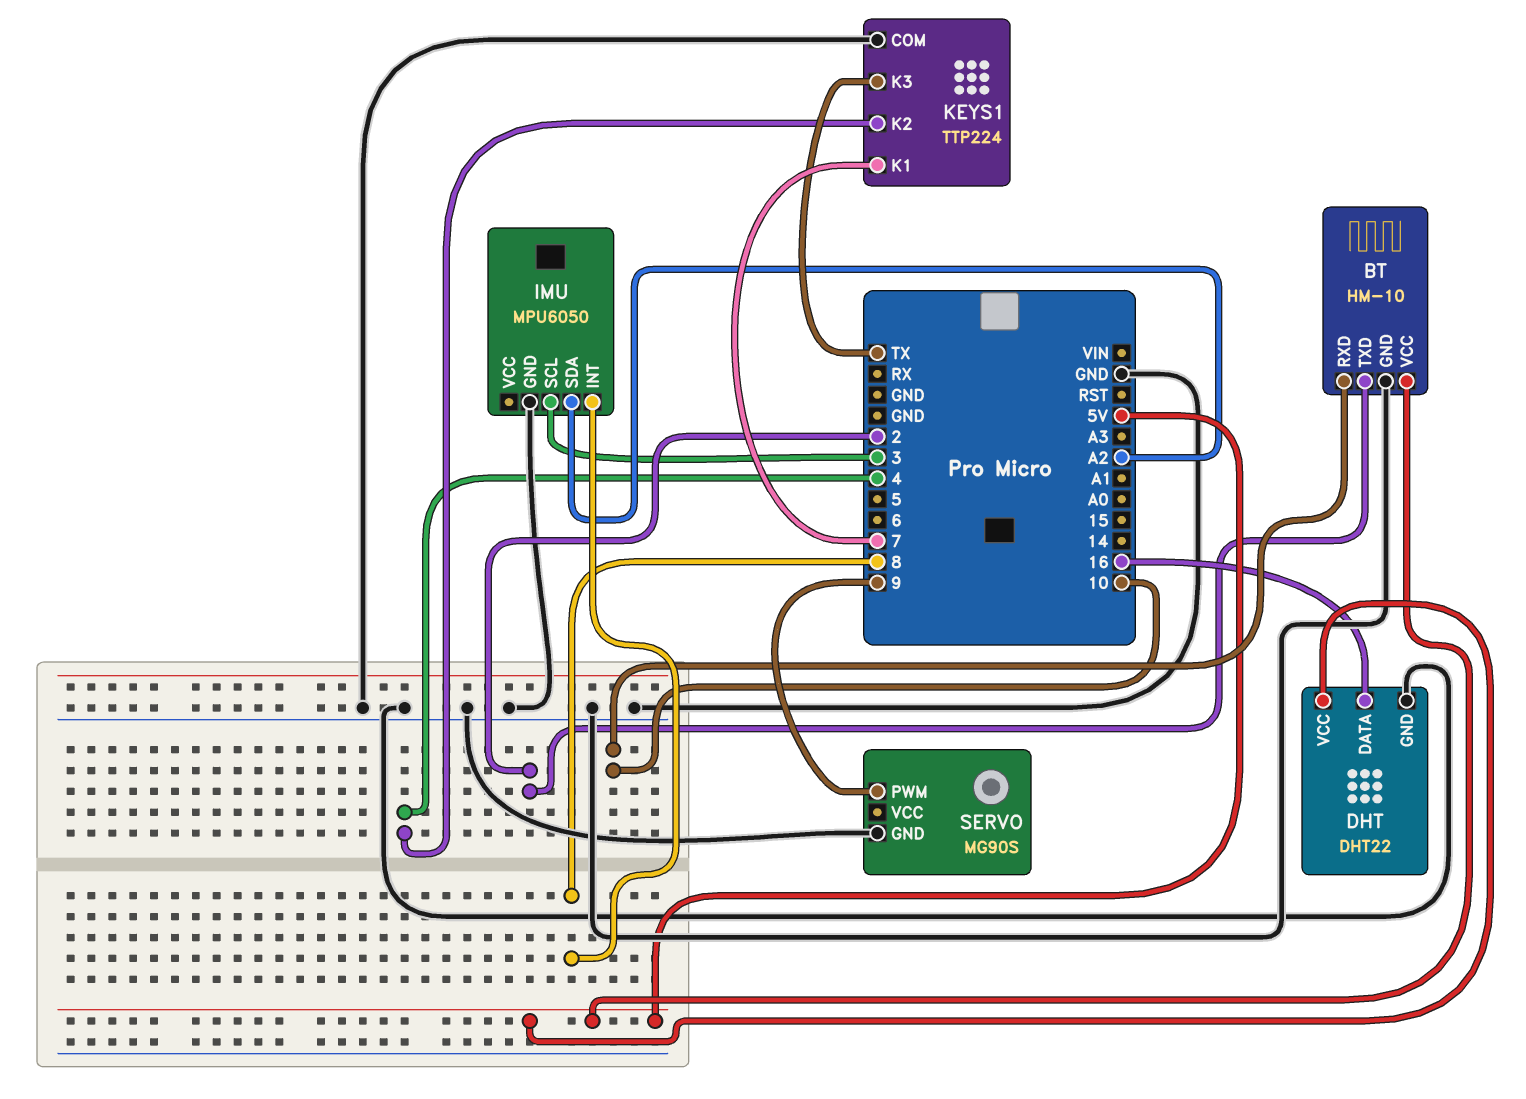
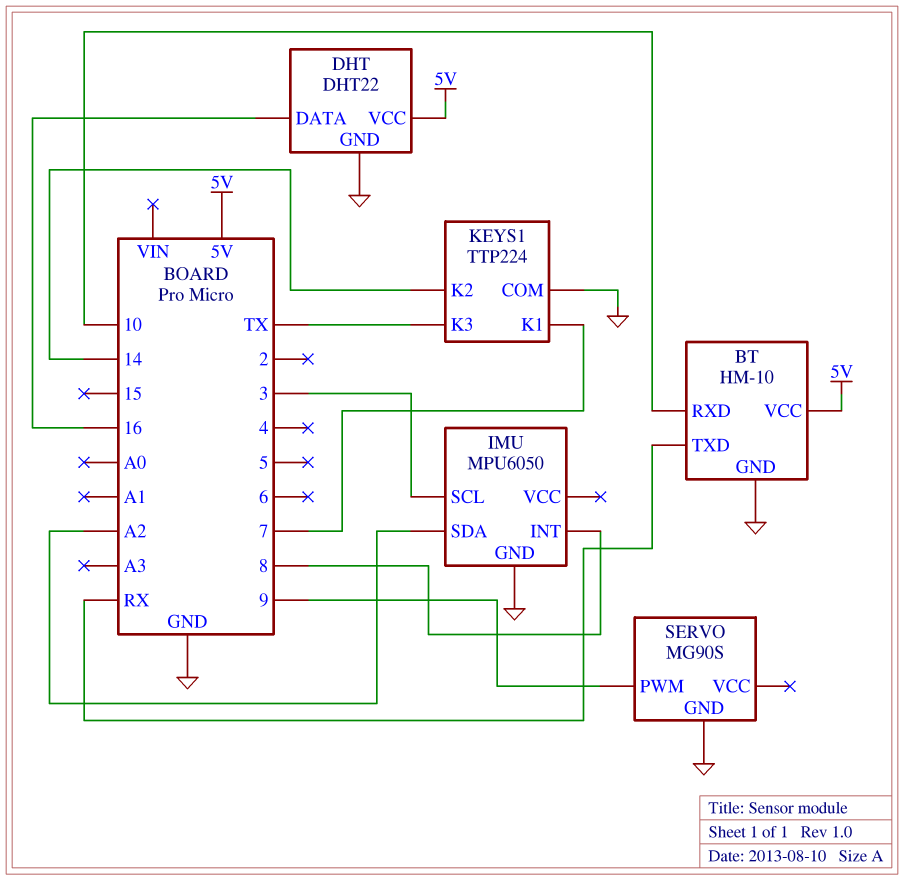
BT pin TXD: 2 -> RX
KEYS1 pin K2: 4 -> 14

